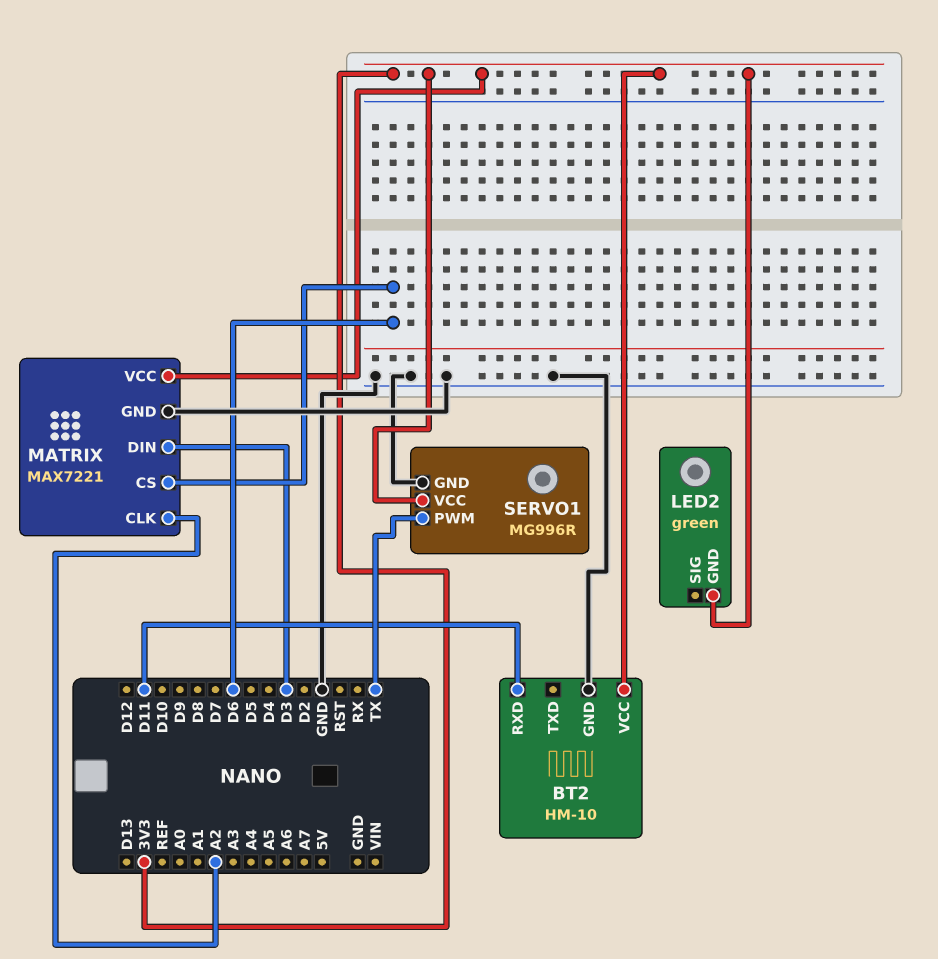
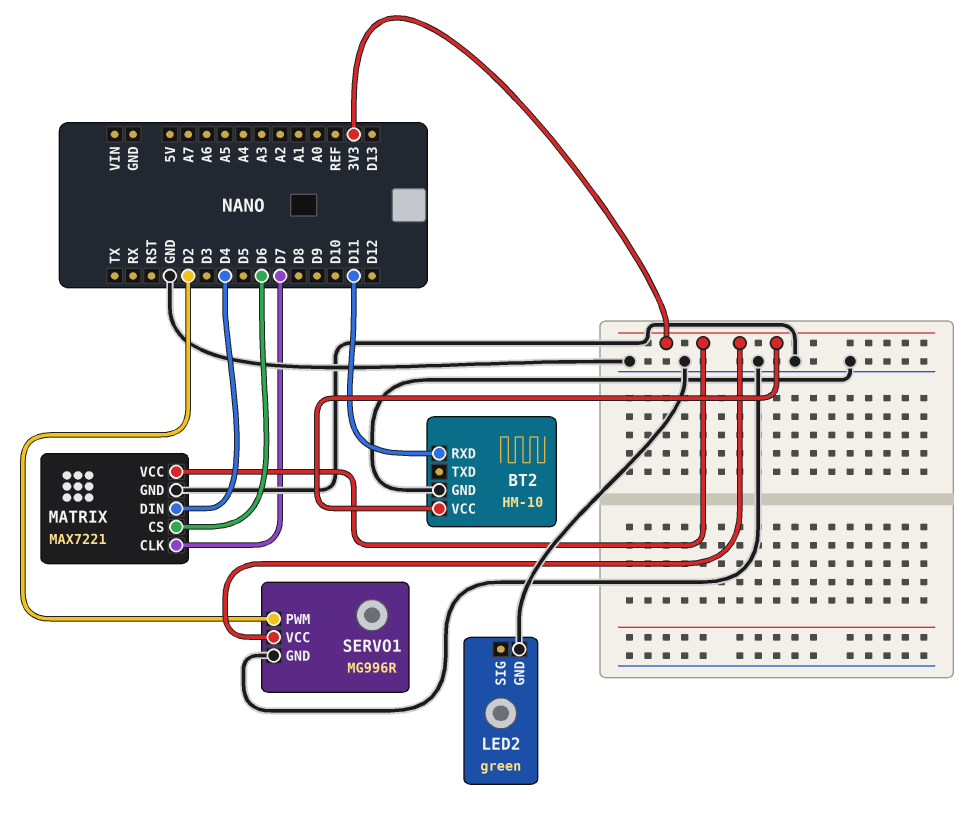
LED2 pin GND: 3V3 -> GND
MATRIX pin CLK: A2 -> D7
MATRIX pin DIN: D3 -> D4
SERVO1 pin PWM: TX -> D2

